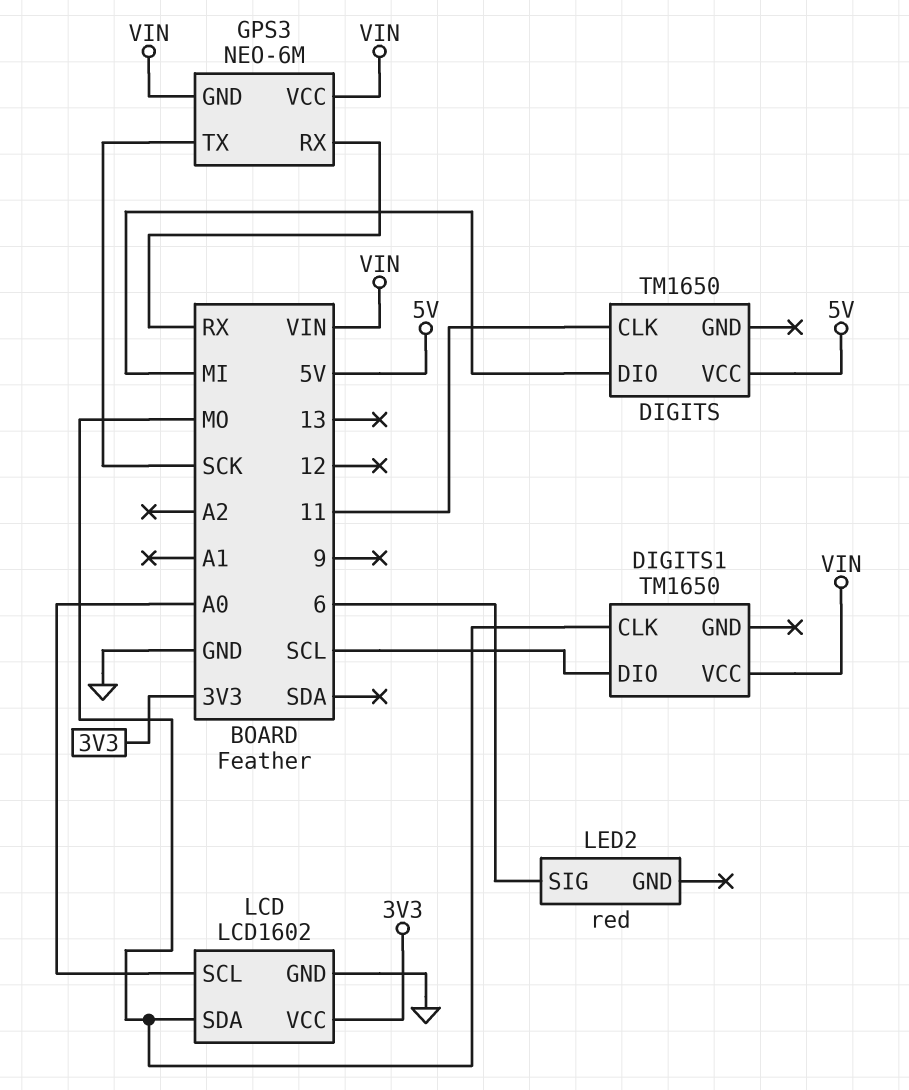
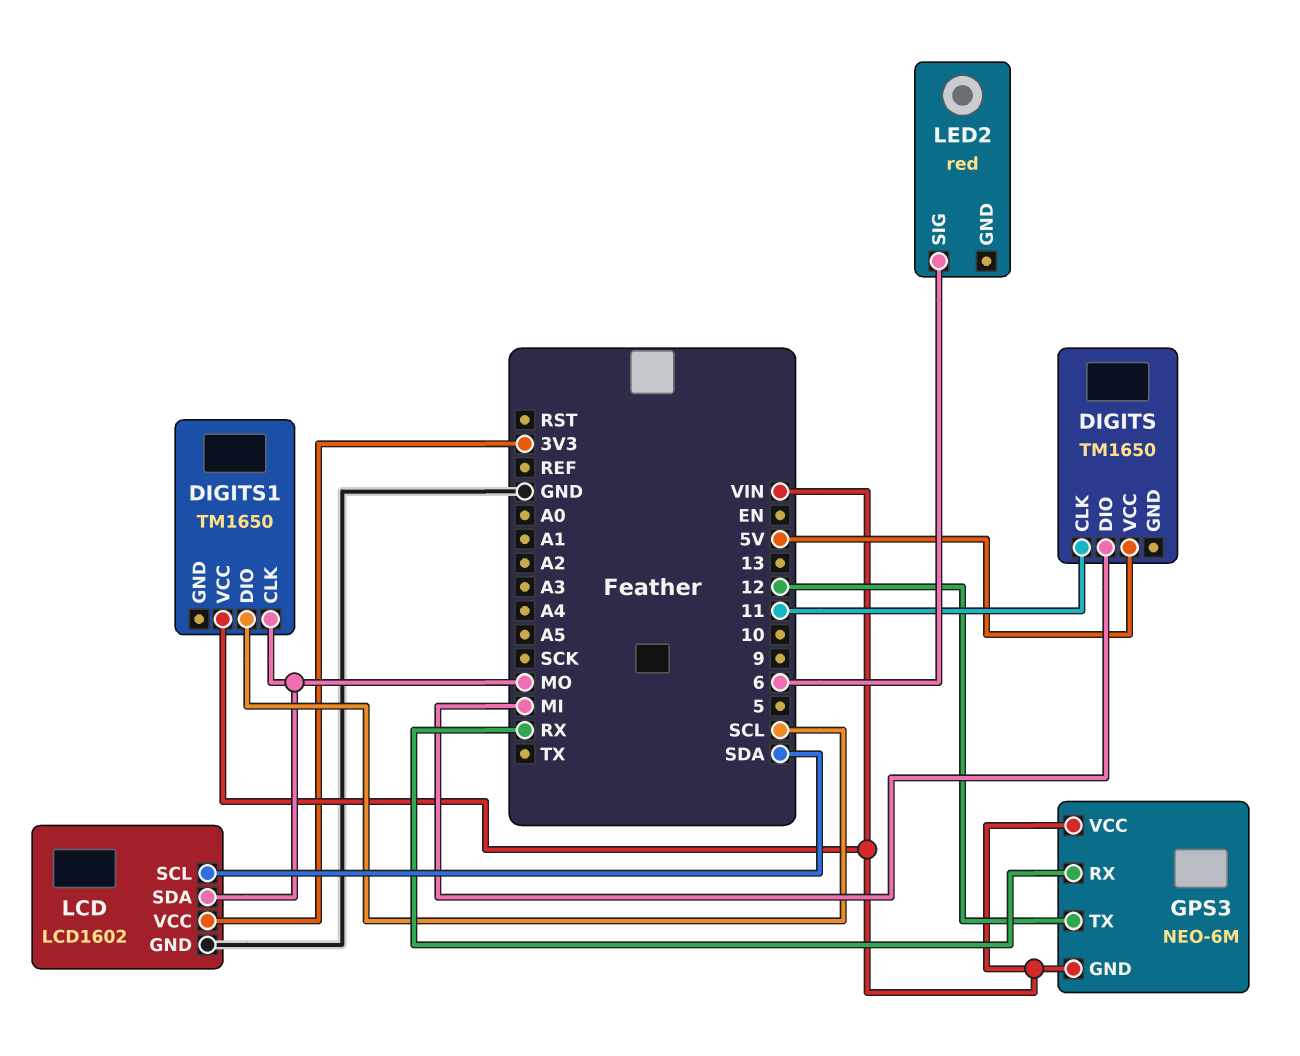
GPS3 pin TX: SCK -> 12
LCD pin SCL: A0 -> SDA

